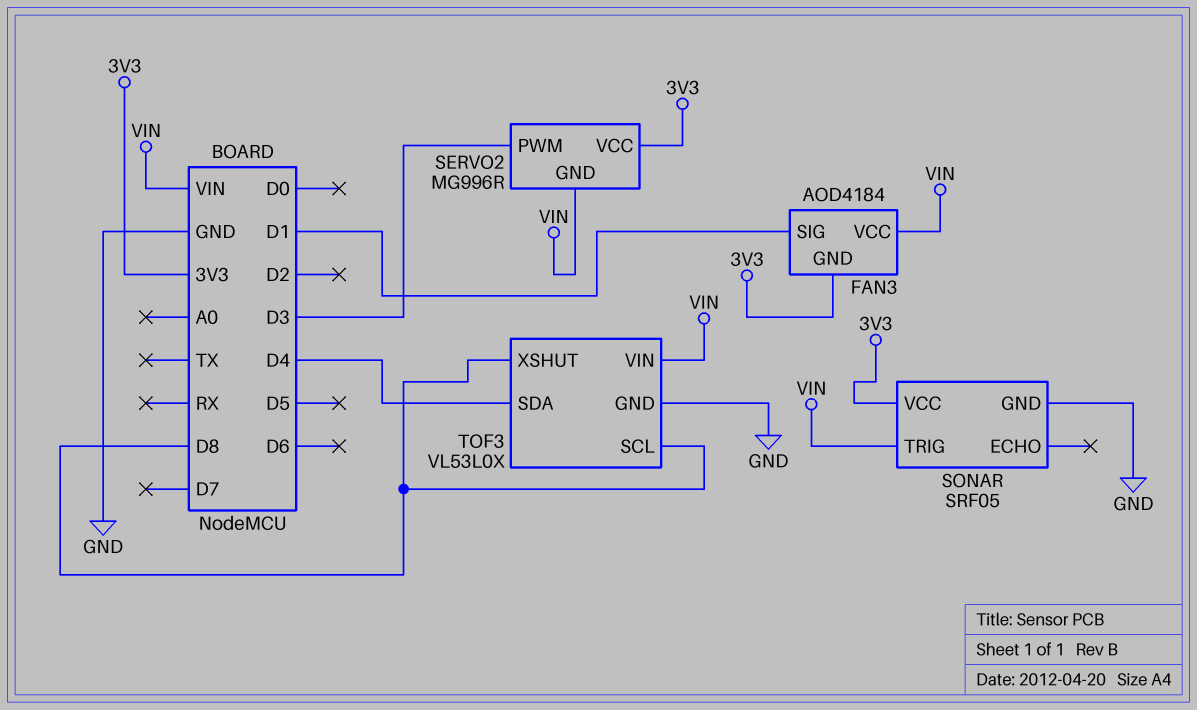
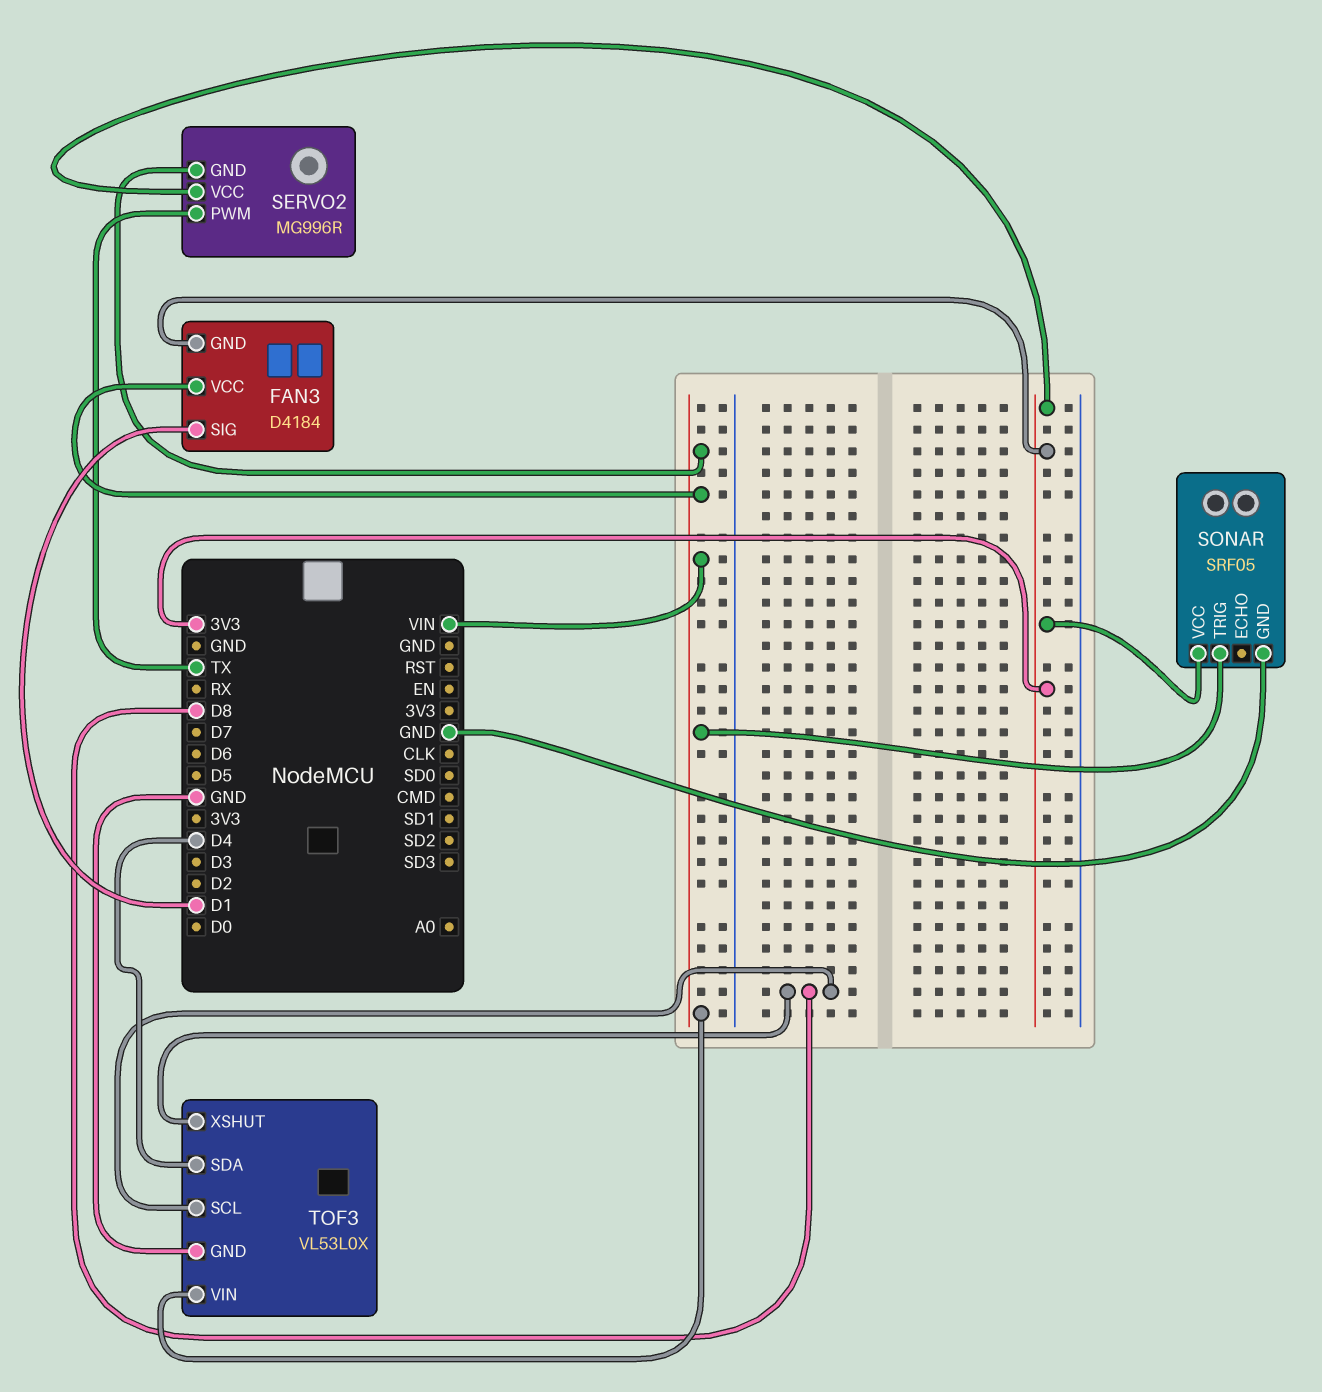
FAN3: AOD4184 -> D4184
SERVO2 pin PWM: D3 -> TX

